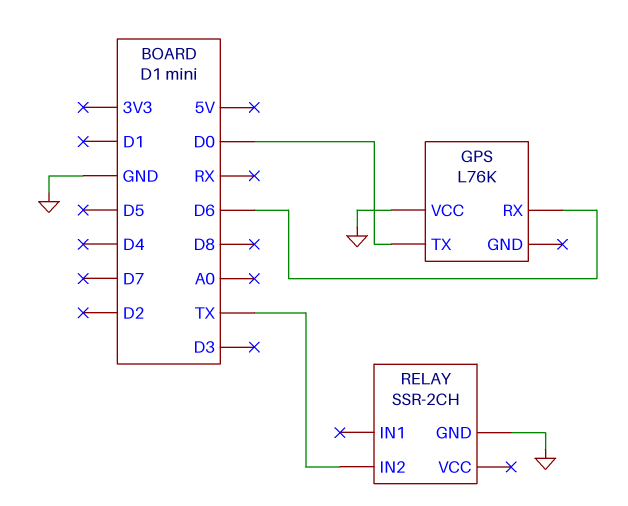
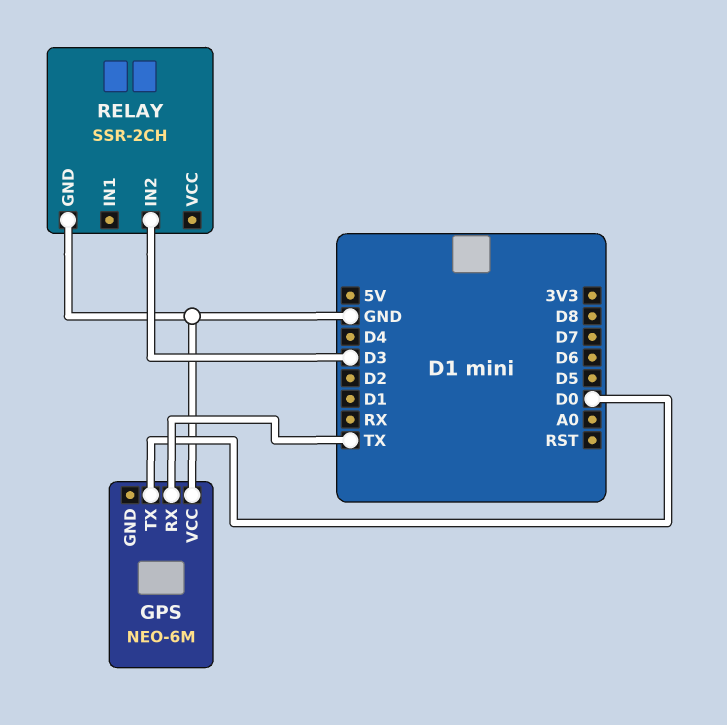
GPS: L76K -> NEO-6M
GPS pin RX: D6 -> TX
RELAY pin IN2: TX -> D3

